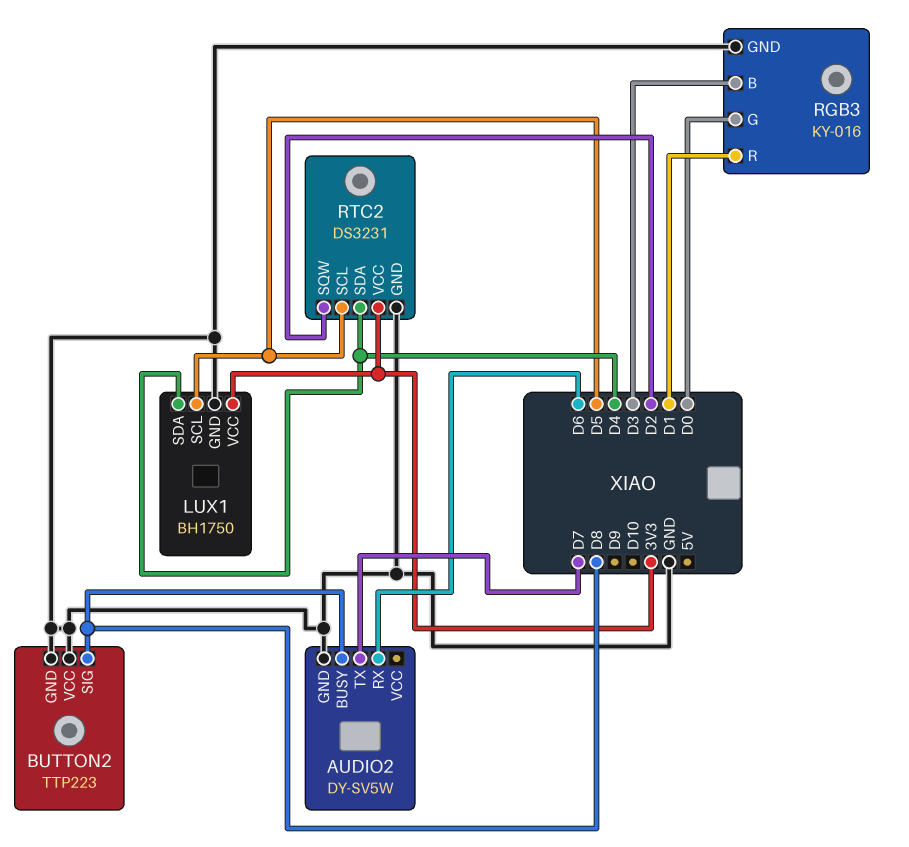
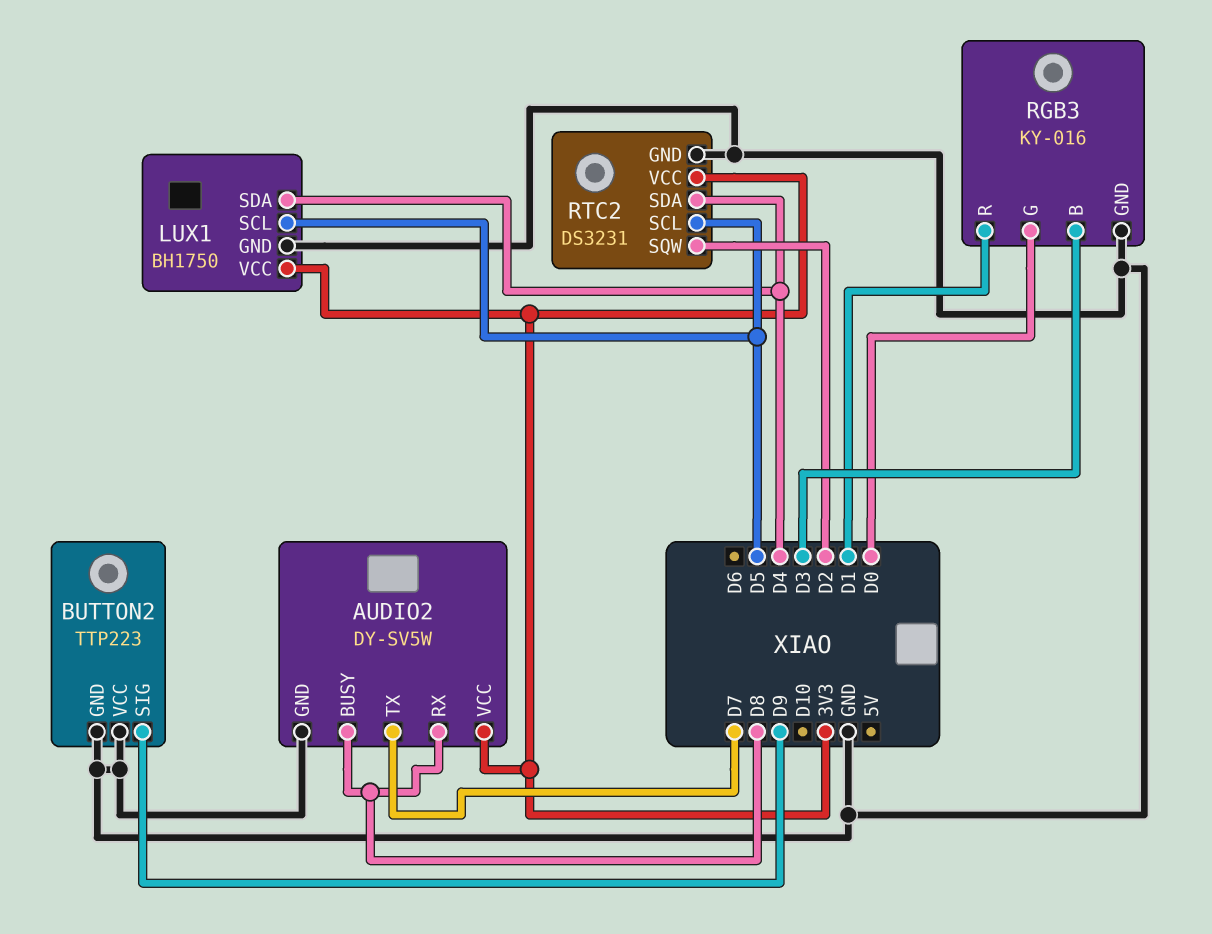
AUDIO2 pin RX: D6 -> D8
AUDIO2 pin VCC: none -> 3V3
BUTTON2 pin SIG: D8 -> D9

